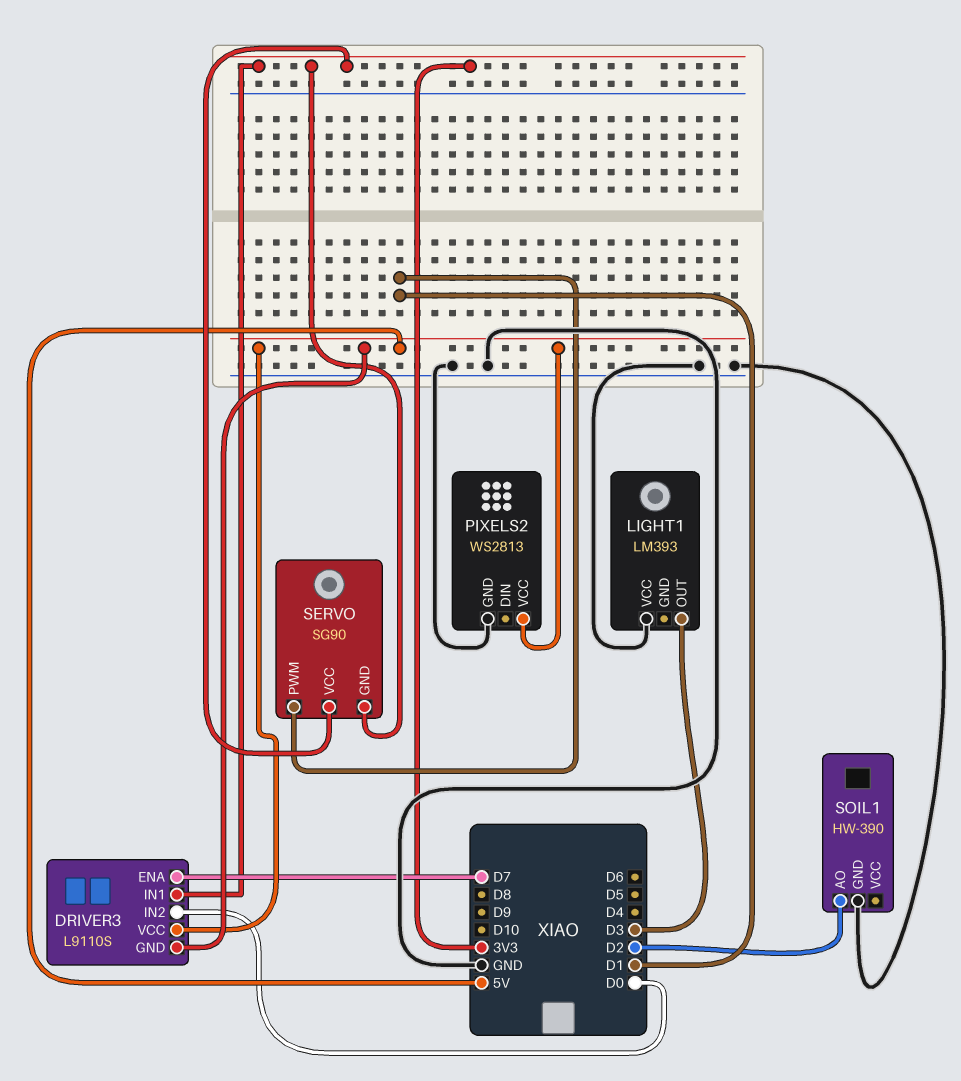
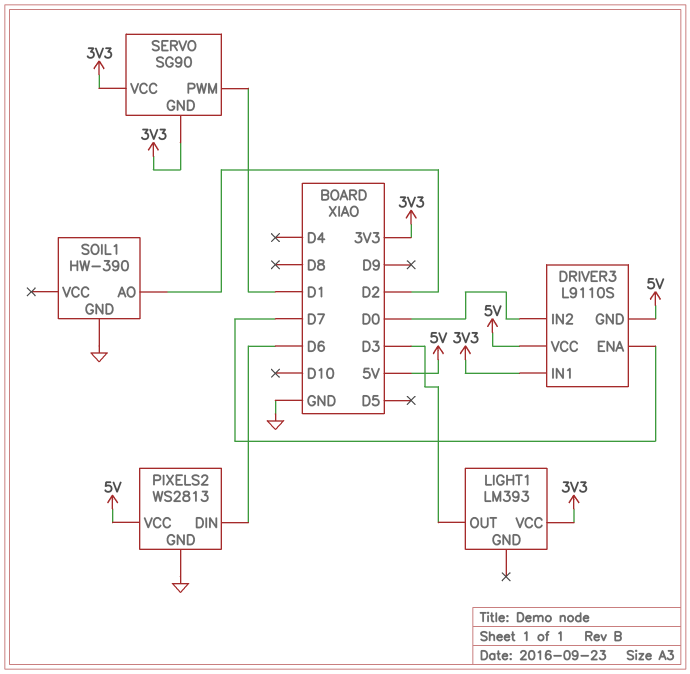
LIGHT1 pin VCC: GND -> 3V3
PIXELS2 pin DIN: none -> D6

